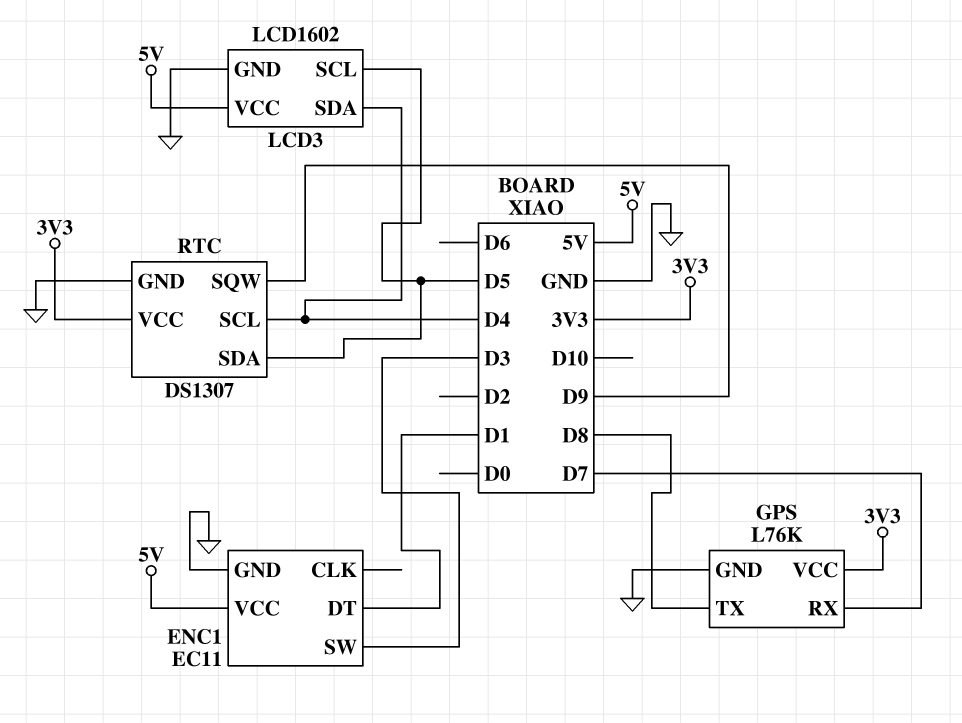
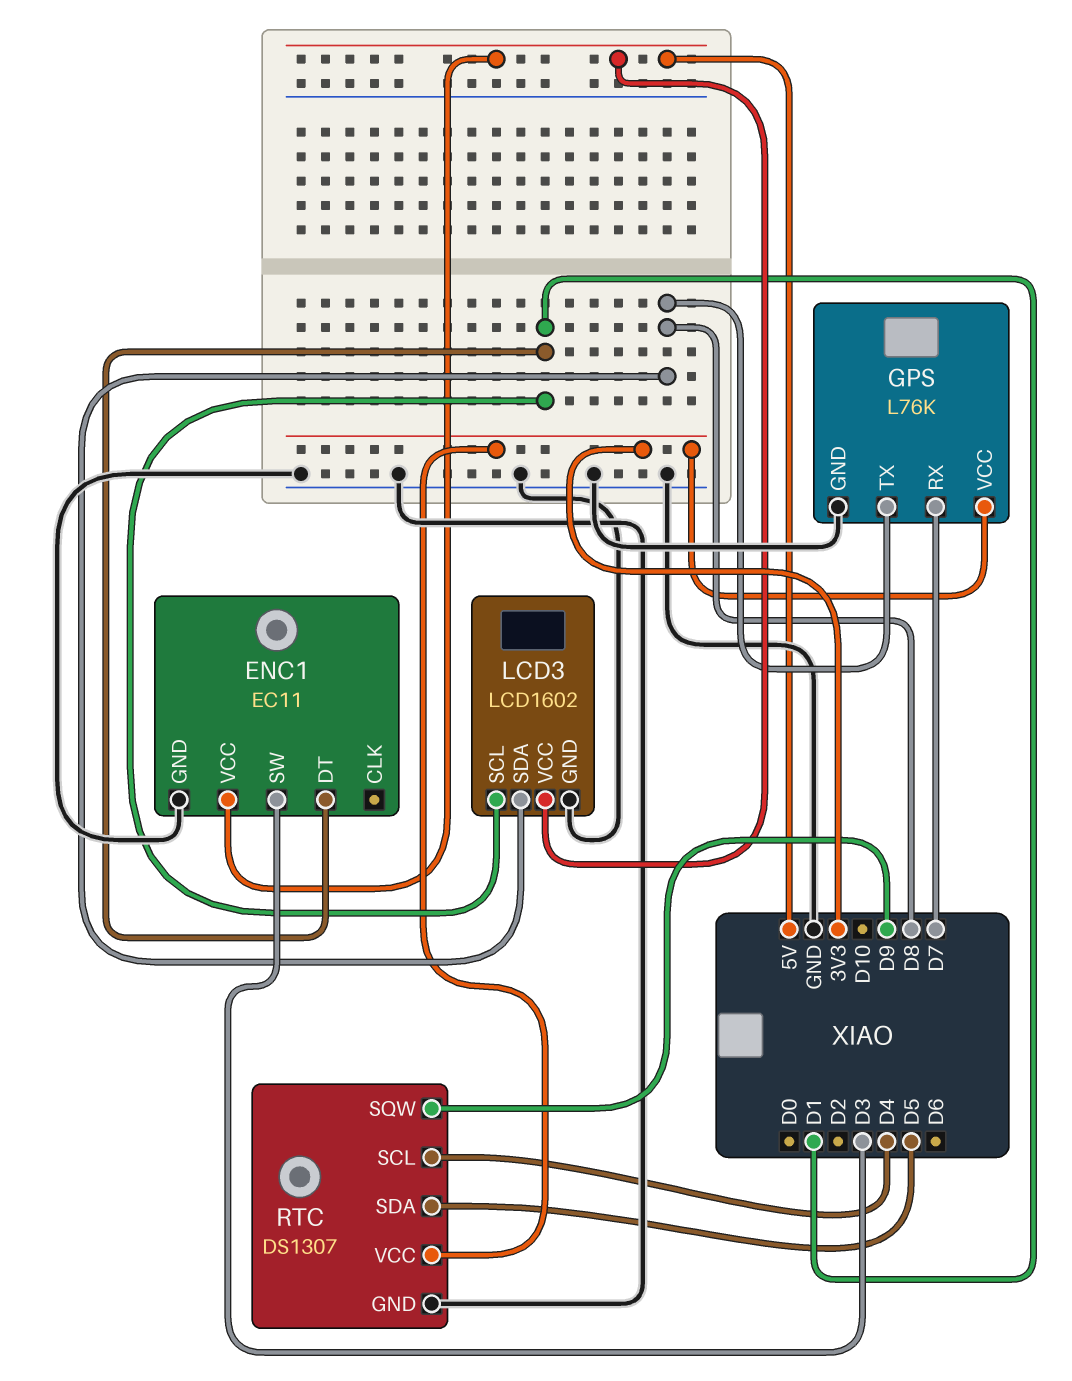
LCD3 pin SCL: D5 -> D1
LCD3 pin SDA: D4 -> D8

